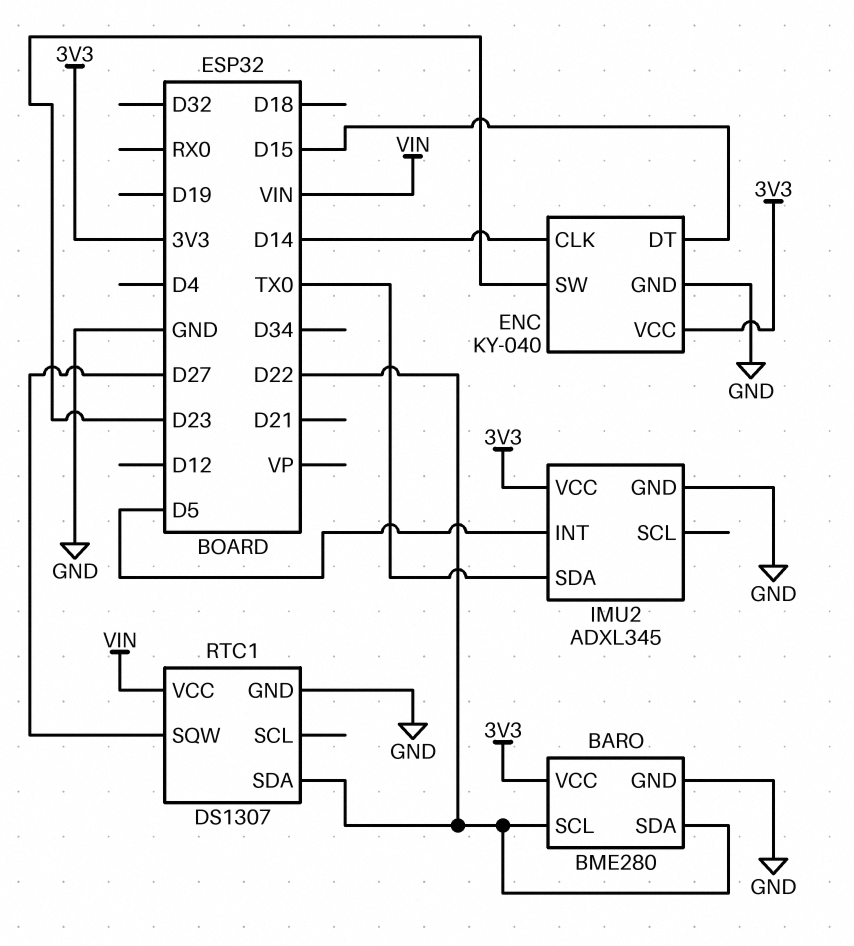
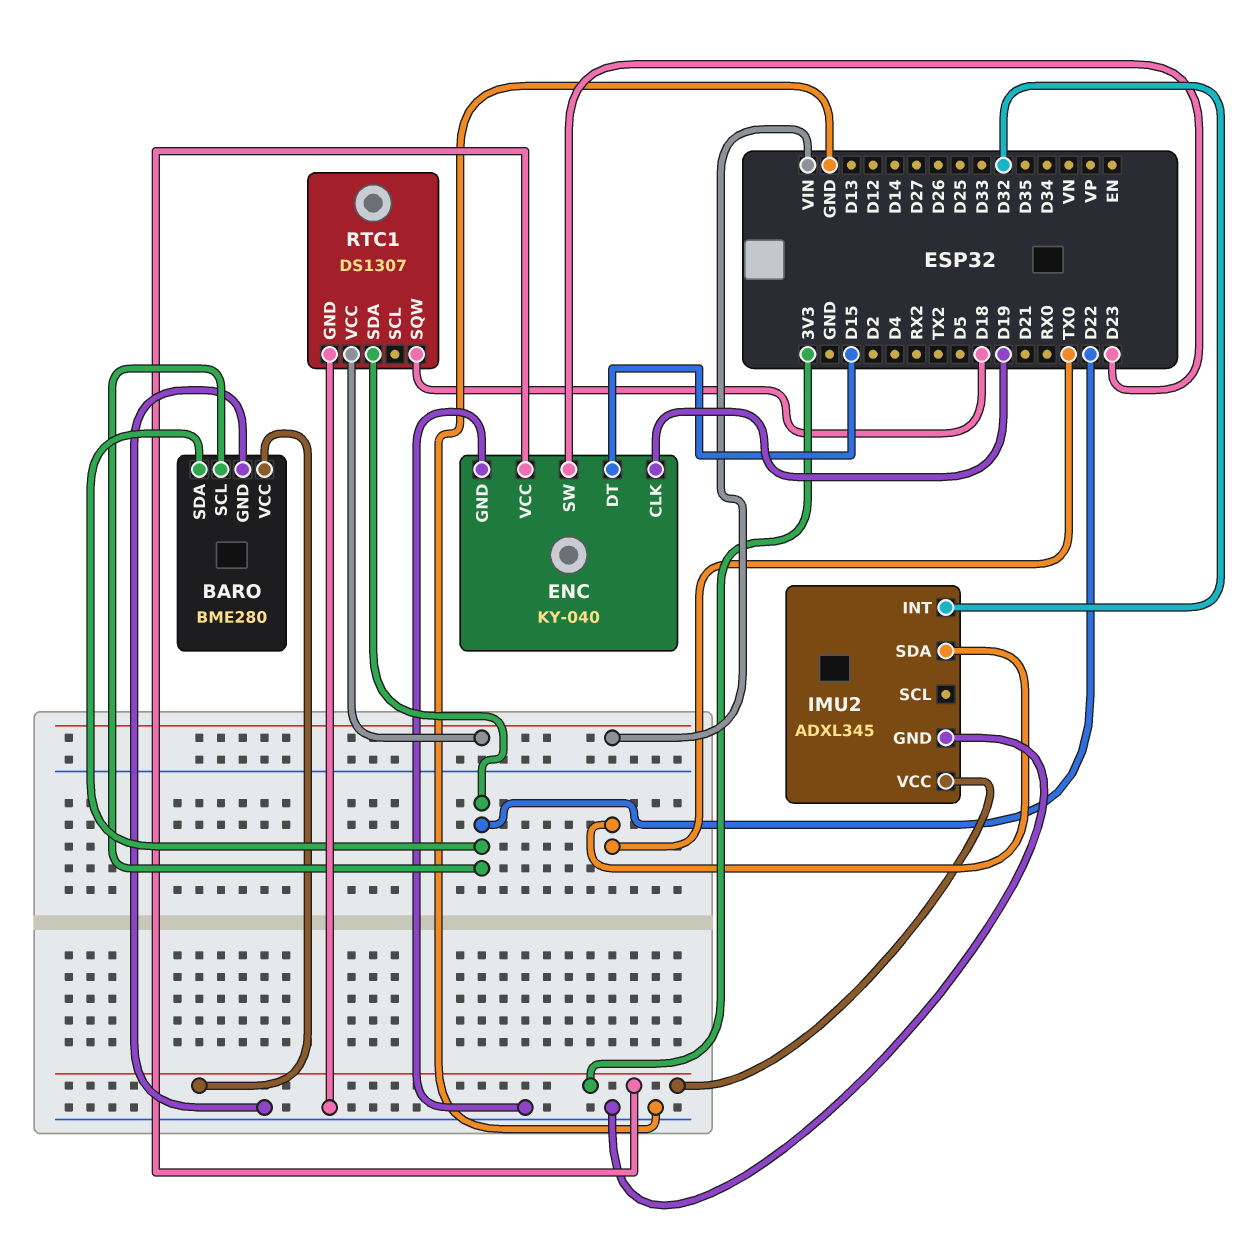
ENC pin CLK: D14 -> D19
IMU2 pin INT: D5 -> D32
RTC1 pin SQW: D27 -> D18

